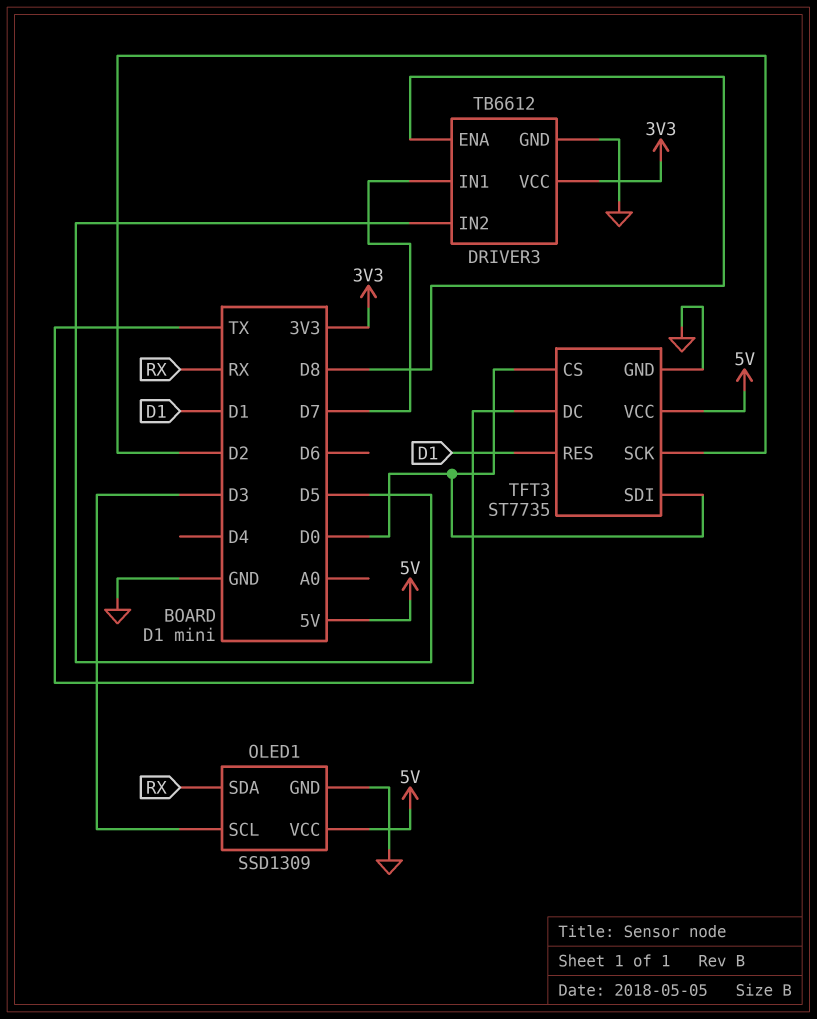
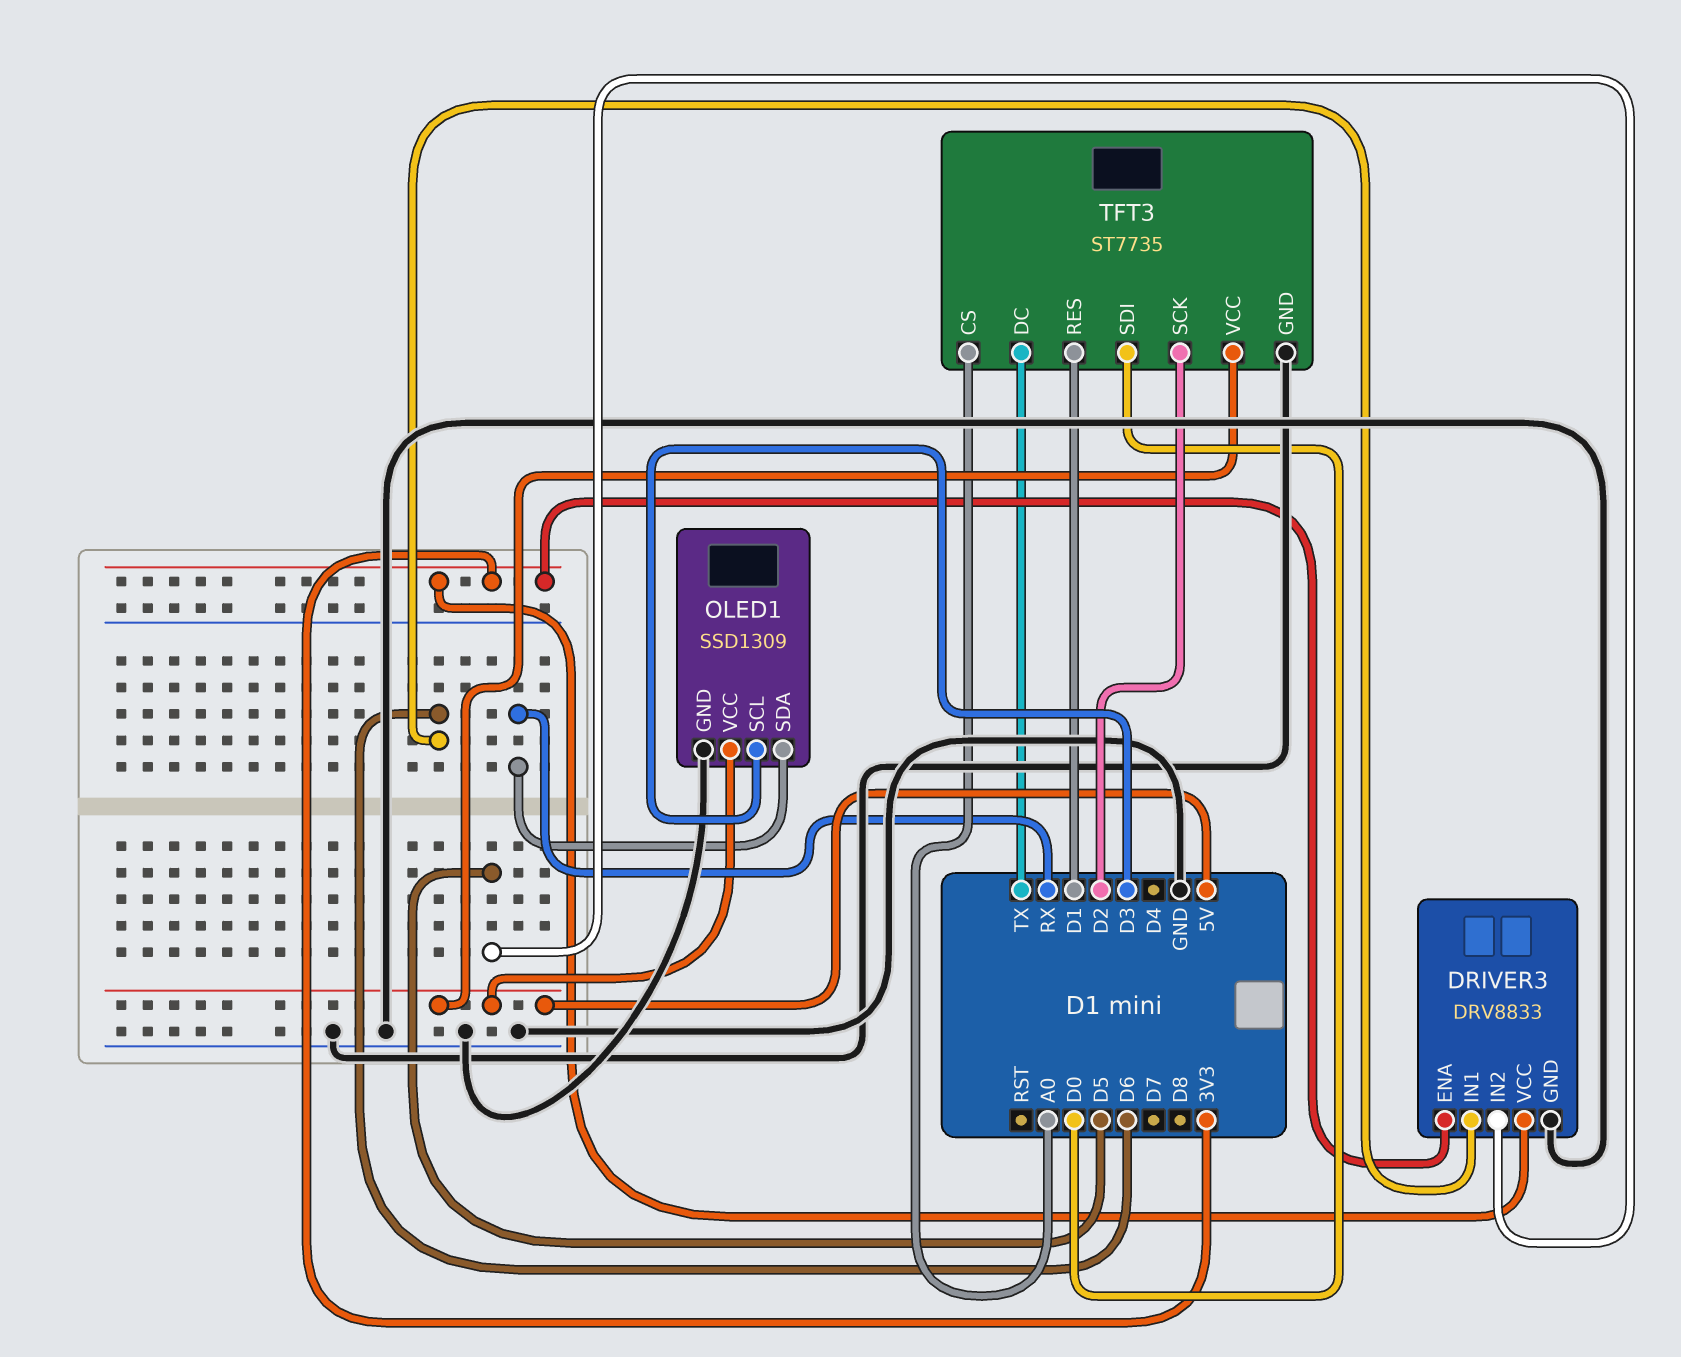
DRIVER3: TB6612 -> DRV8833
DRIVER3 pin ENA: D8 -> 3V3
DRIVER3 pin IN1: D7 -> D6
TFT3 pin CS: D0 -> A0

